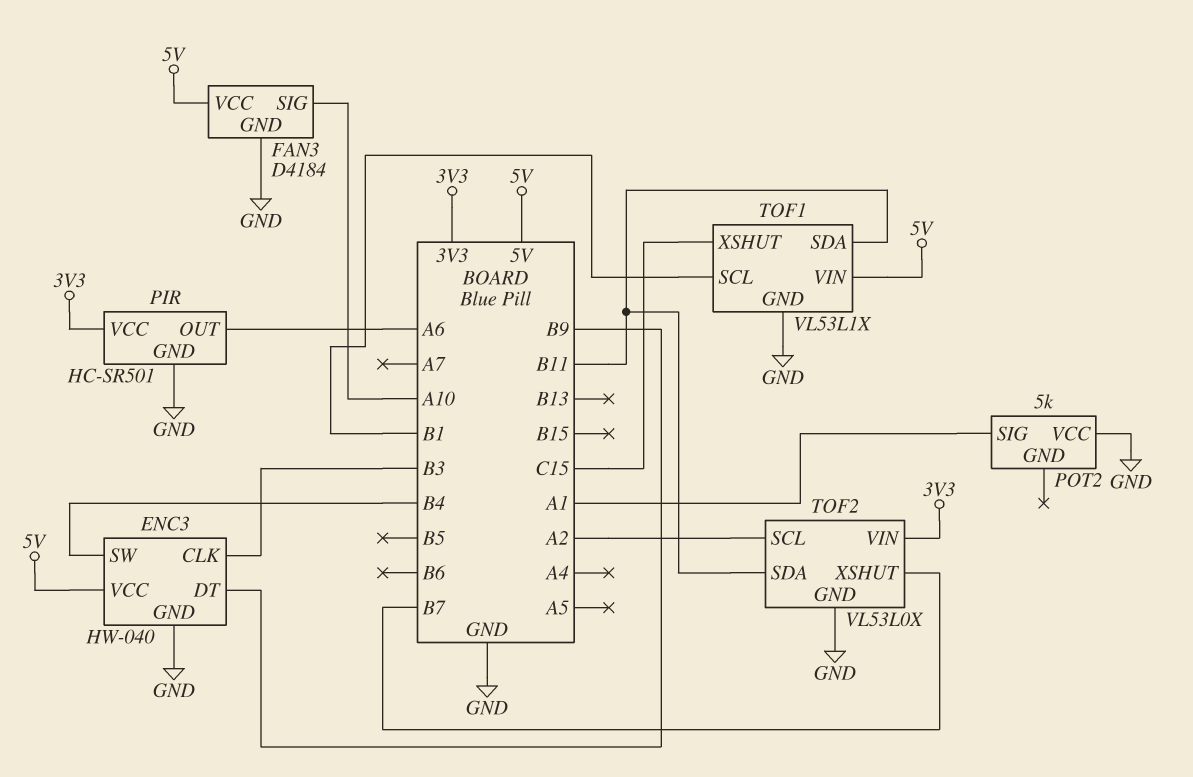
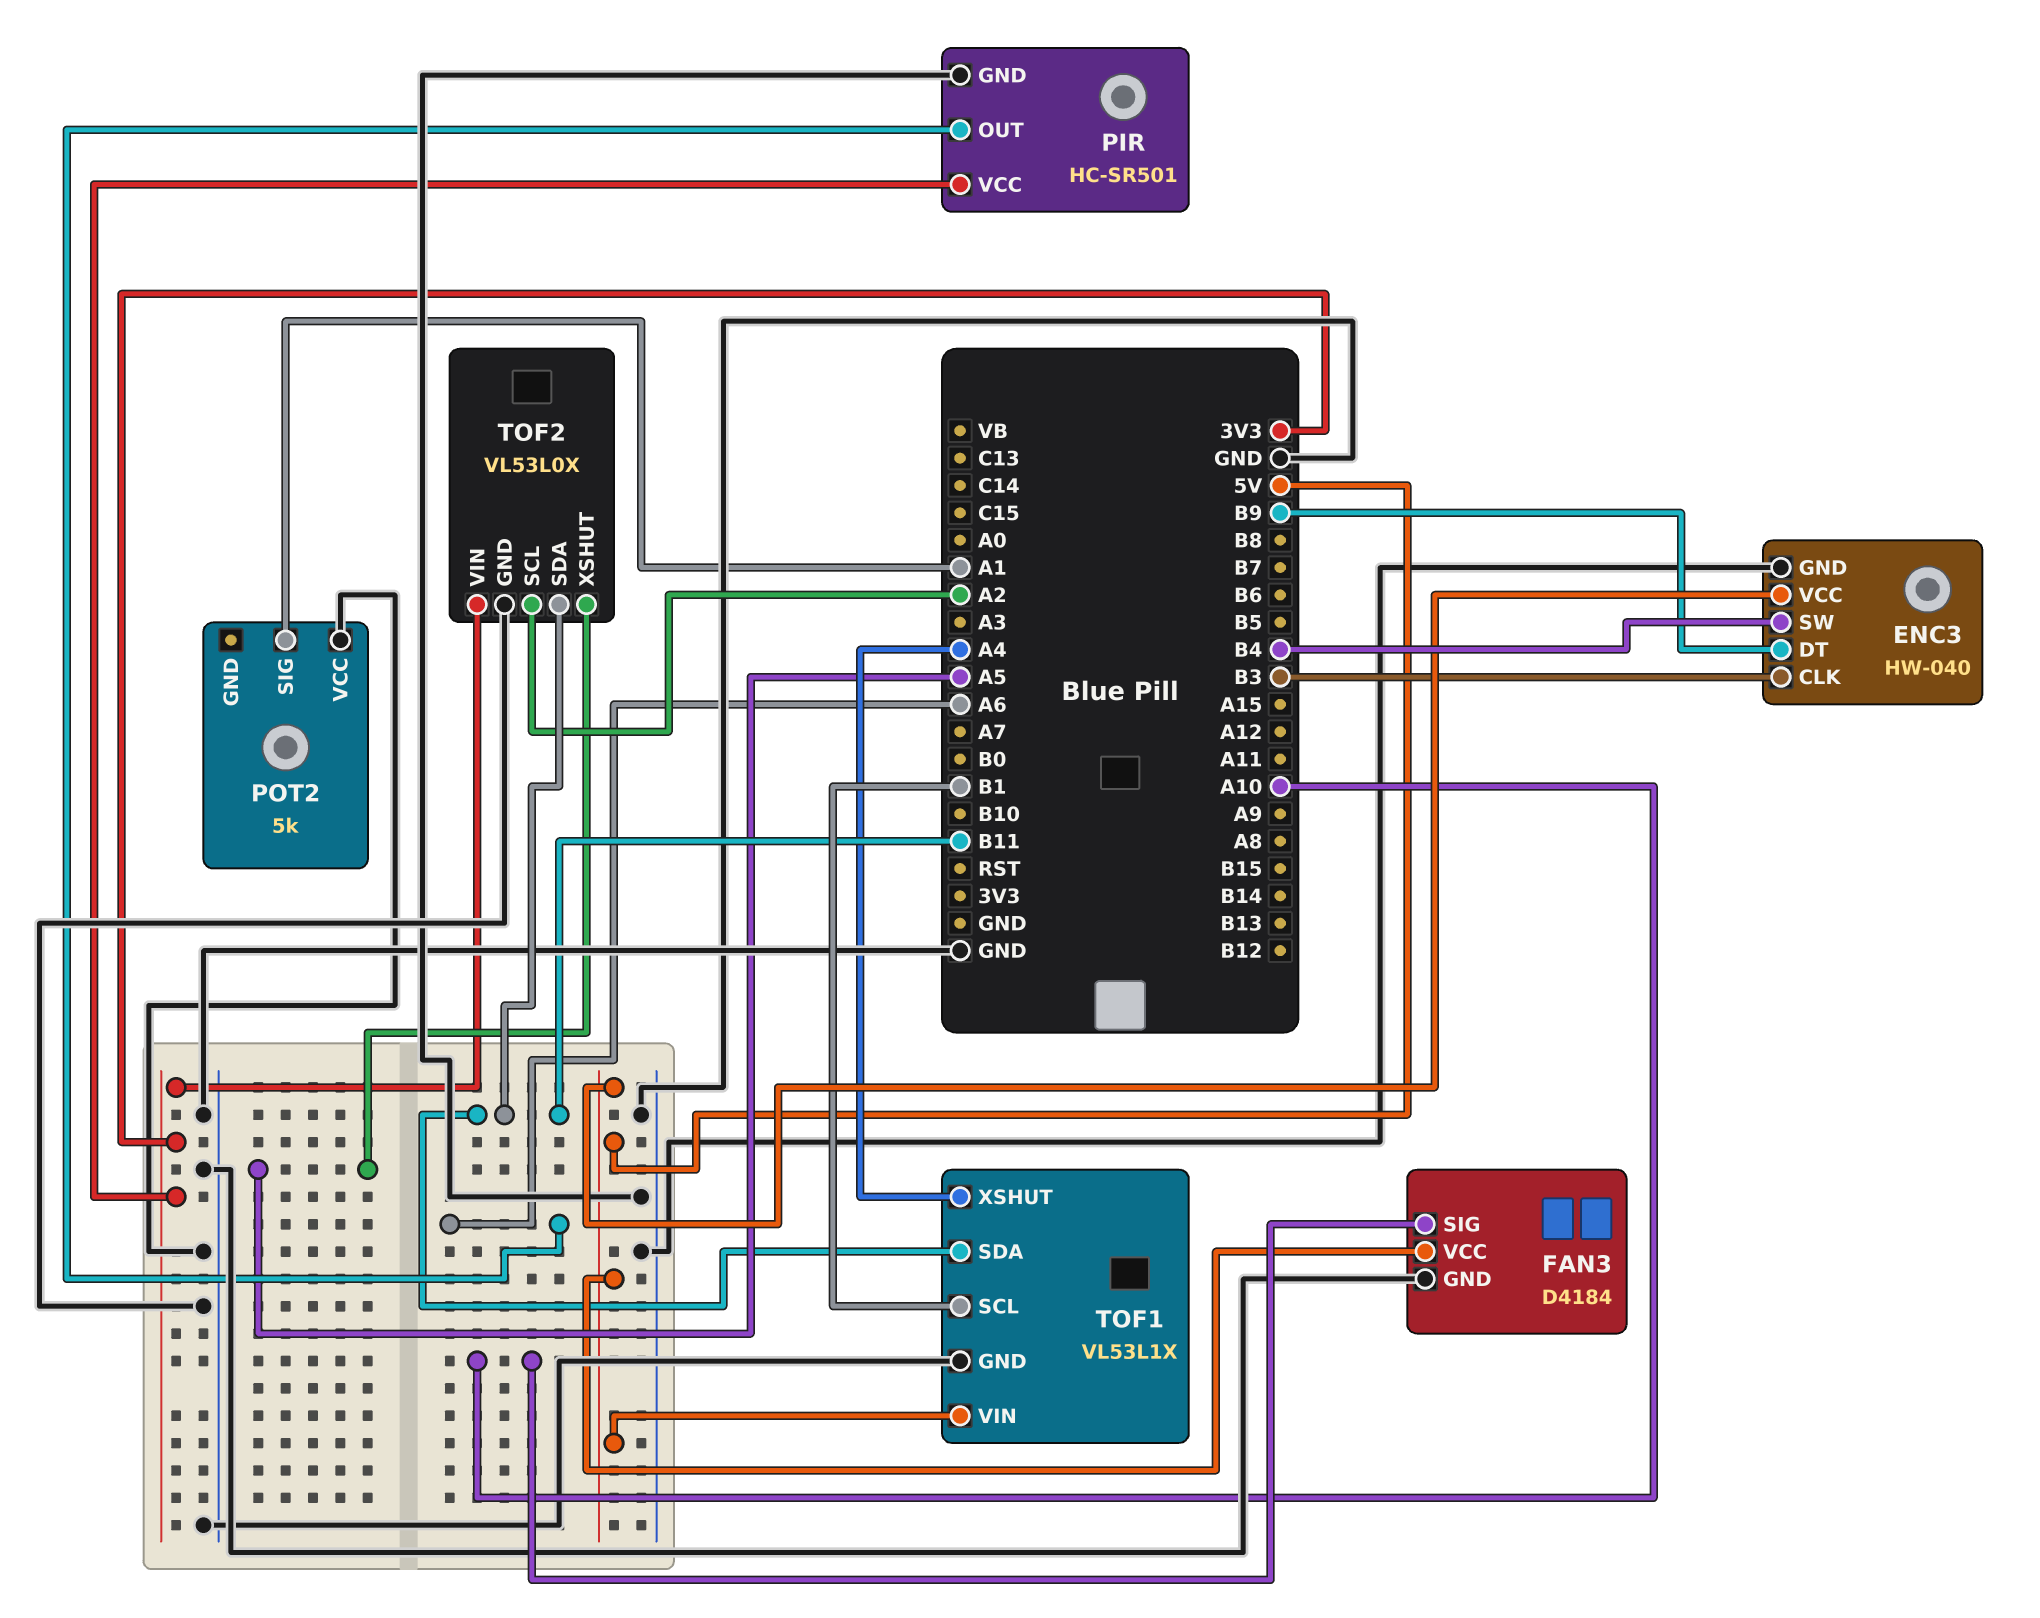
TOF1 pin XSHUT: C15 -> A4
TOF2 pin XSHUT: B7 -> A5

